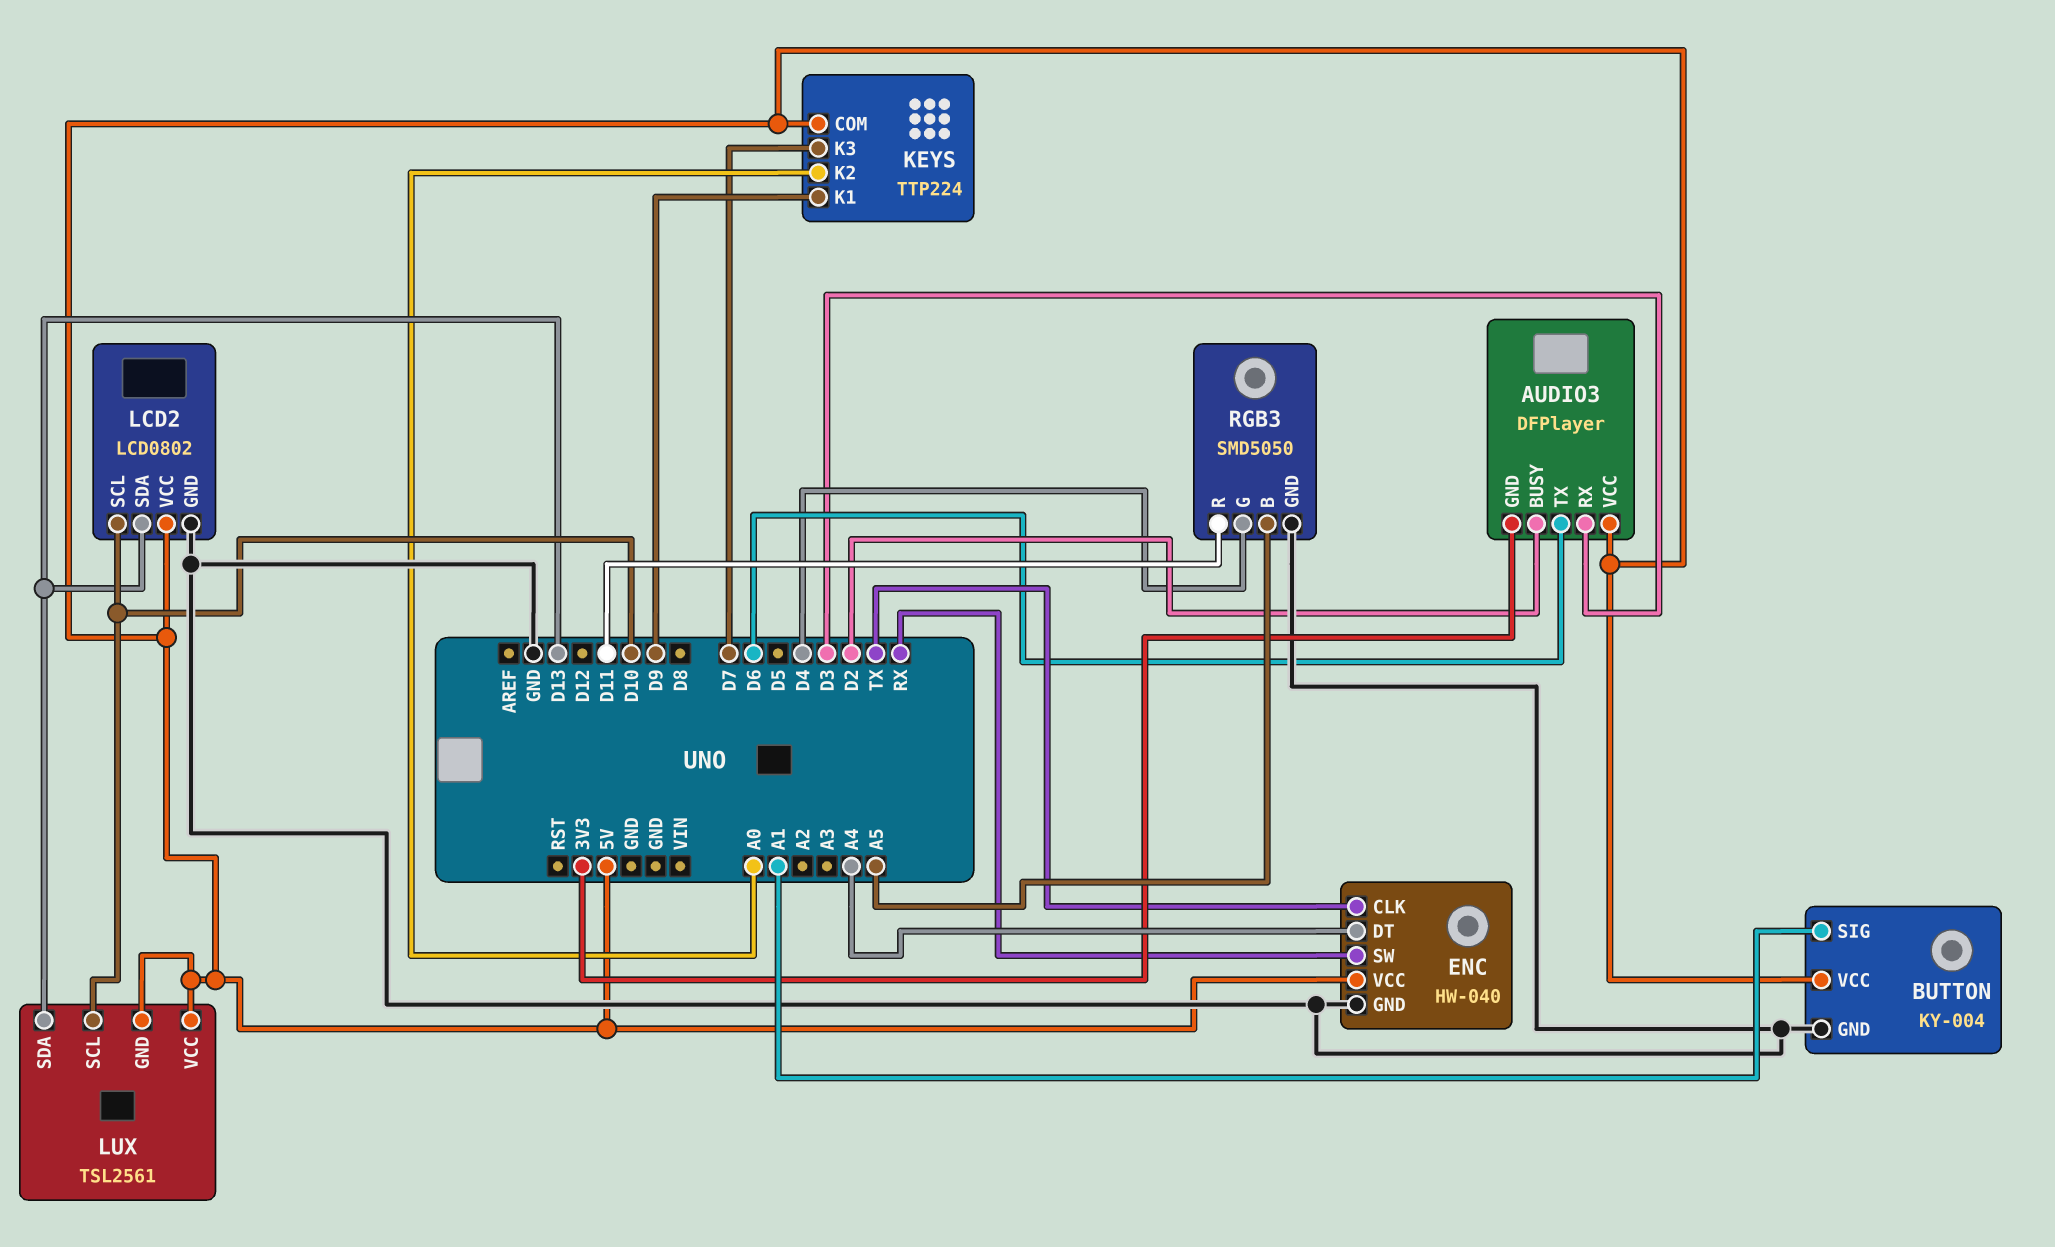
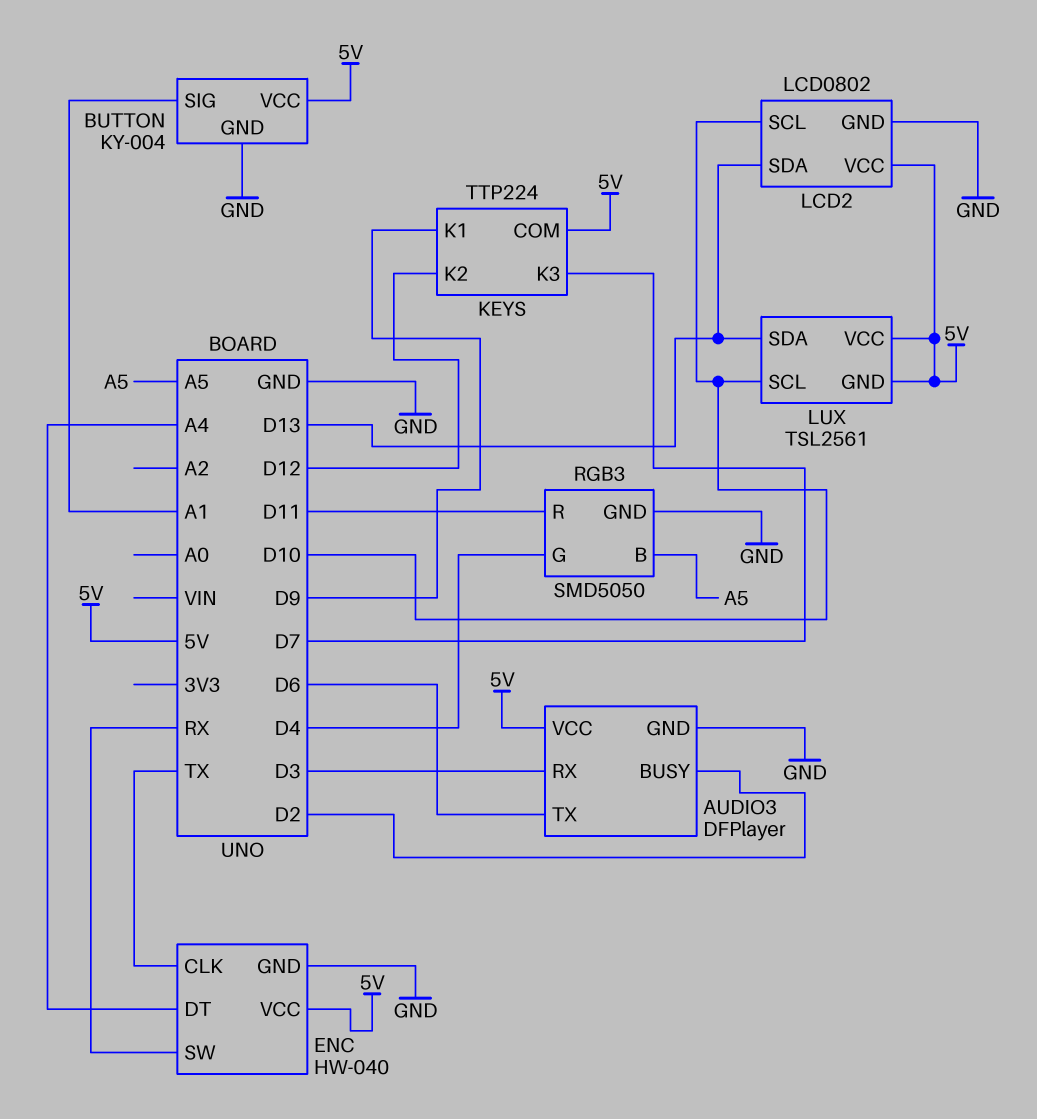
AUDIO3 pin GND: 3V3 -> GND
KEYS pin K2: A0 -> D12

